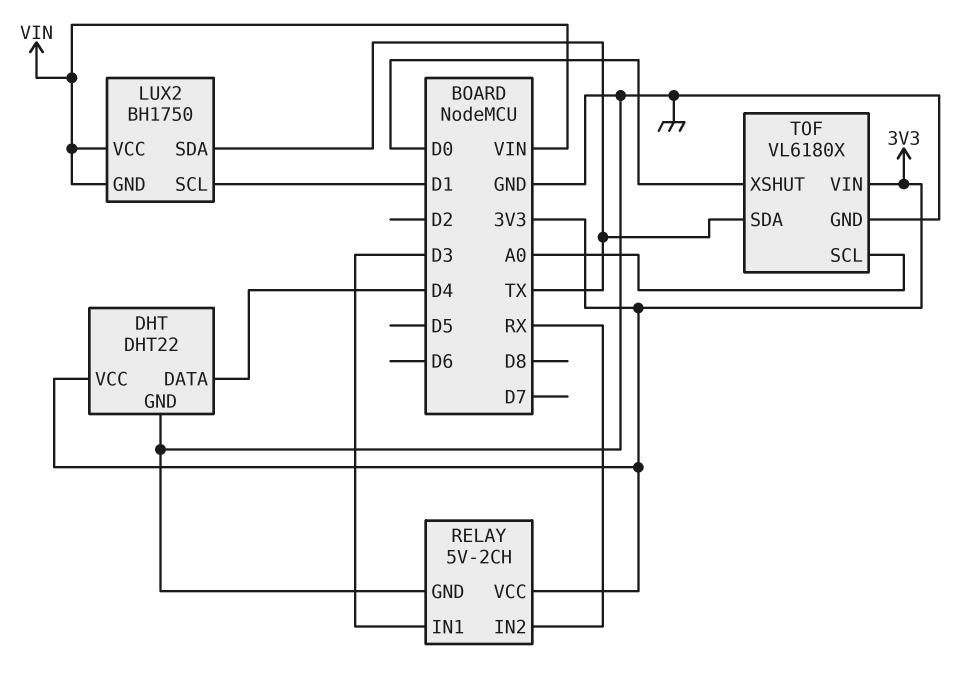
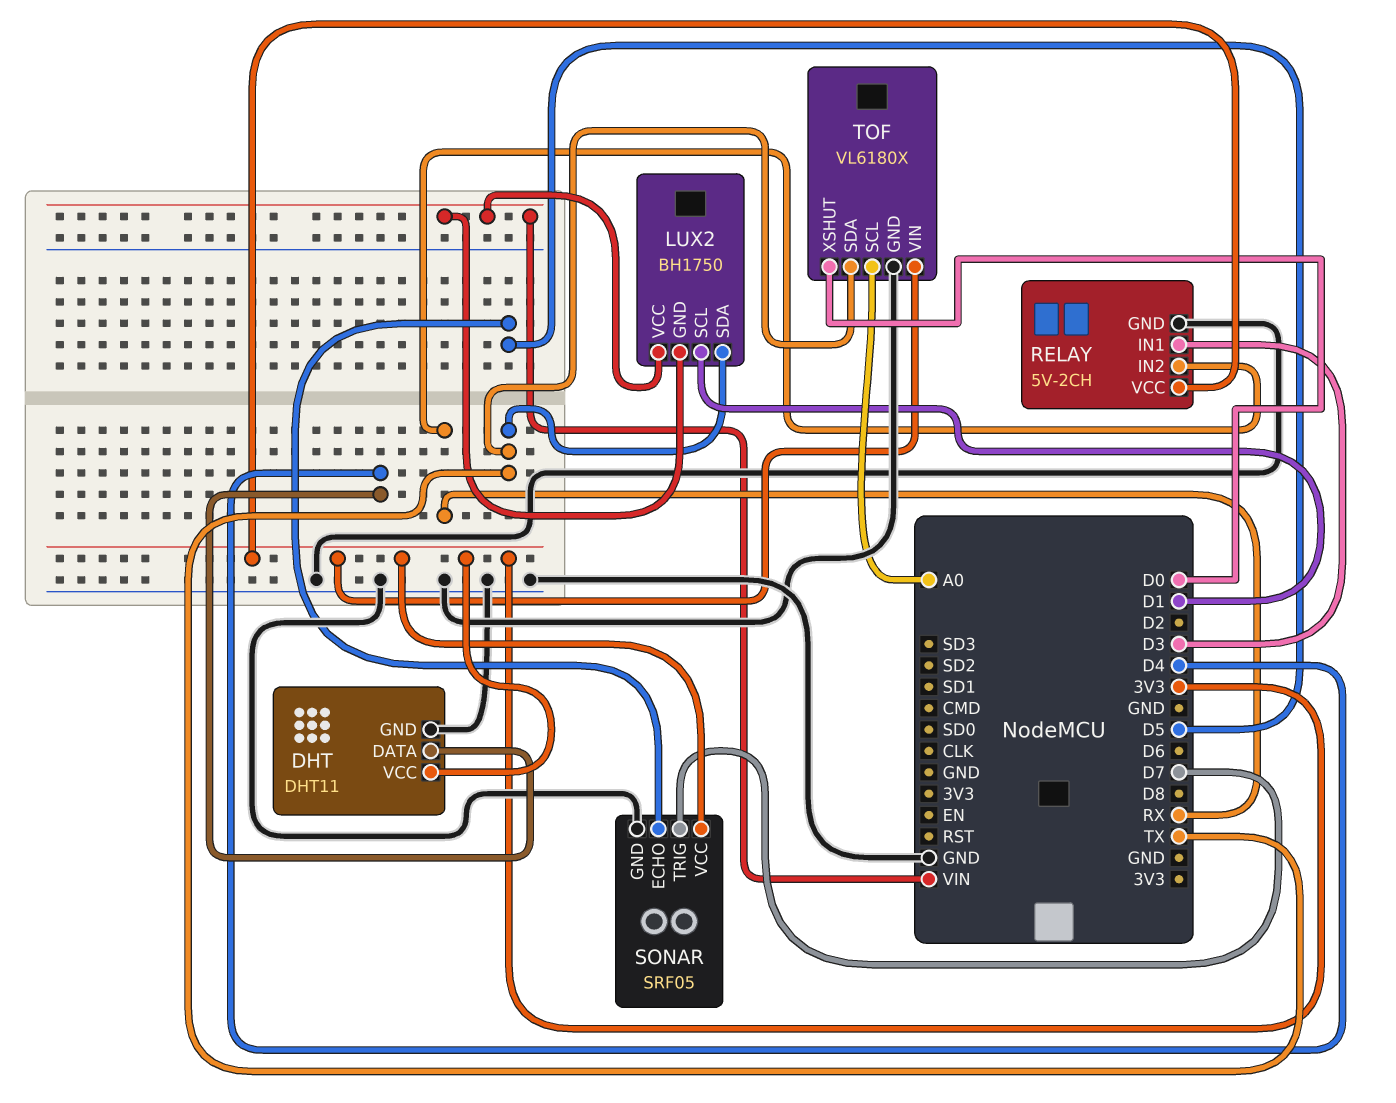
DHT: DHT22 -> DHT11
SONAR: none -> SRF05
SONAR pin ECHO: none -> D5
SONAR pin GND: none -> GND
SONAR pin TRIG: none -> D7
SONAR pin VCC: none -> 3V3

